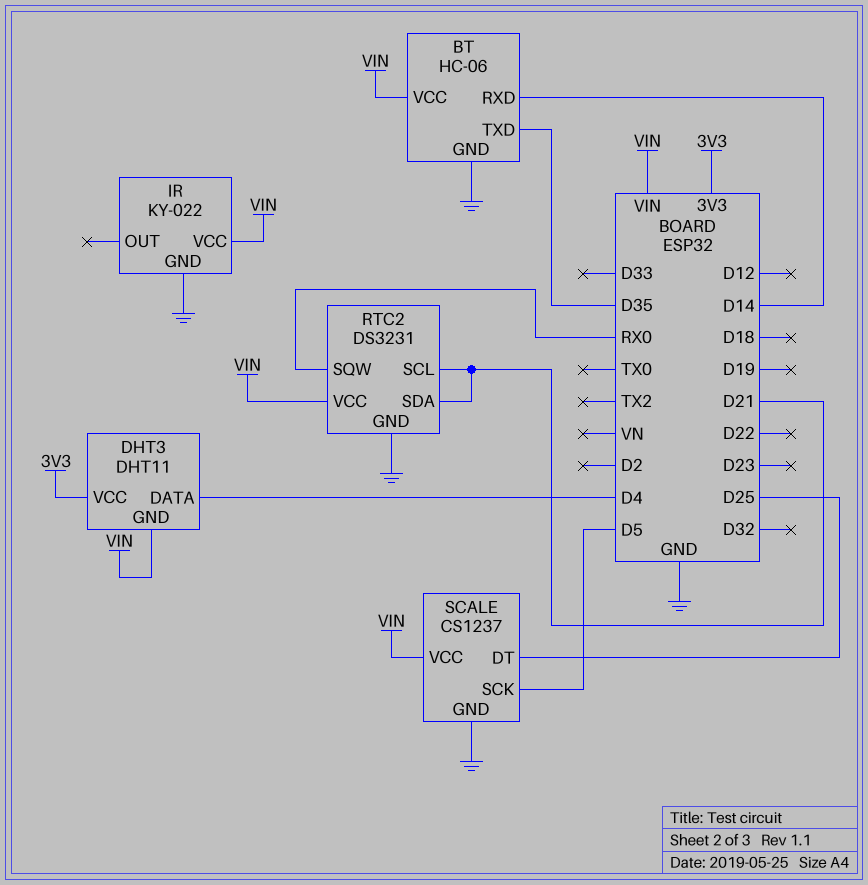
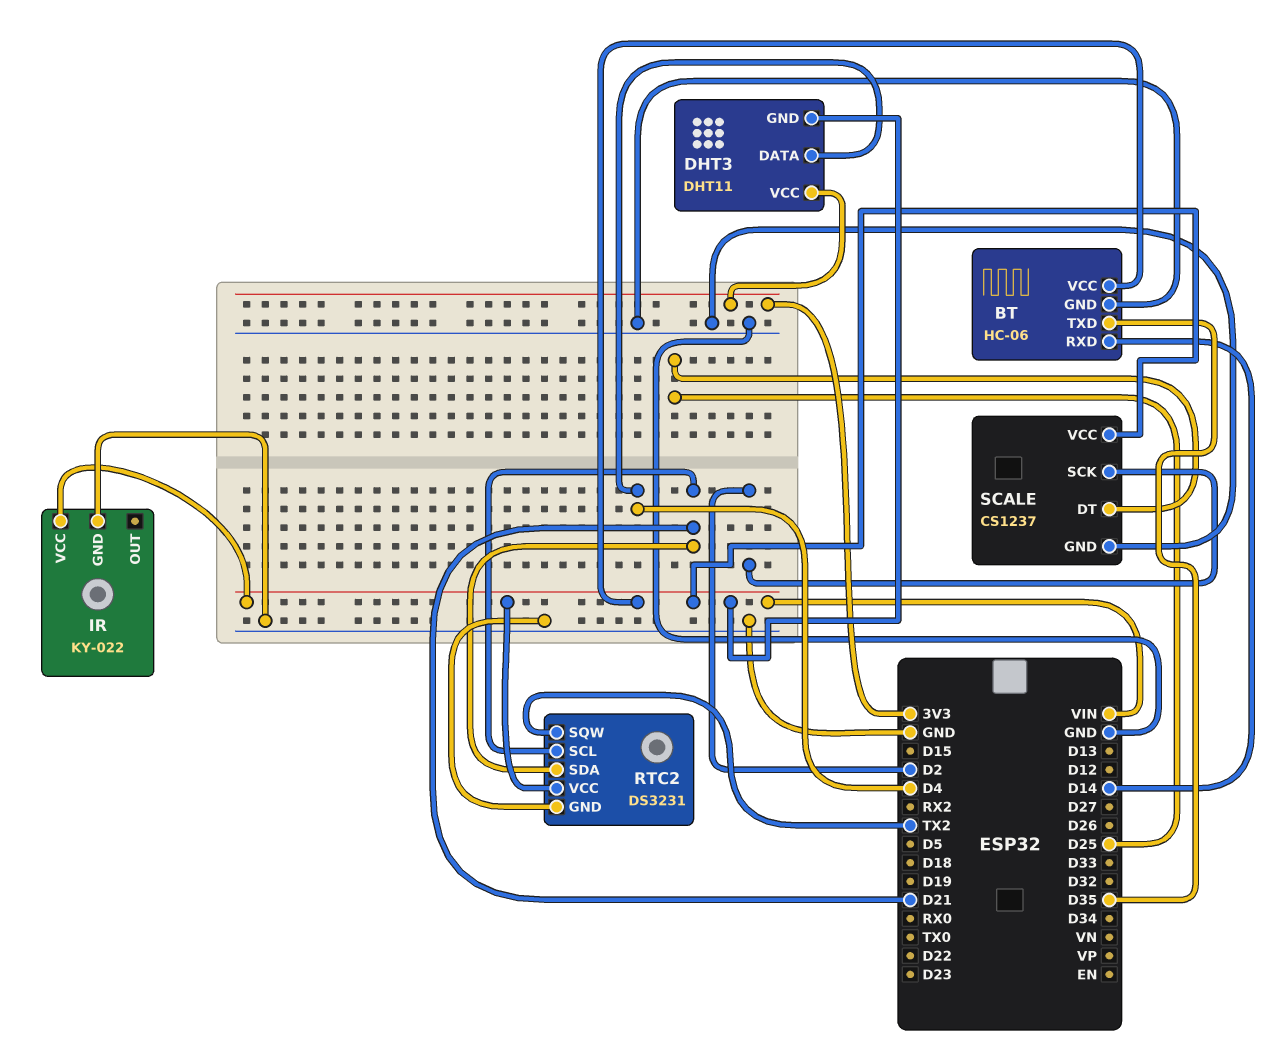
RTC2 pin SQW: RX0 -> TX2
SCALE pin SCK: D5 -> D2

